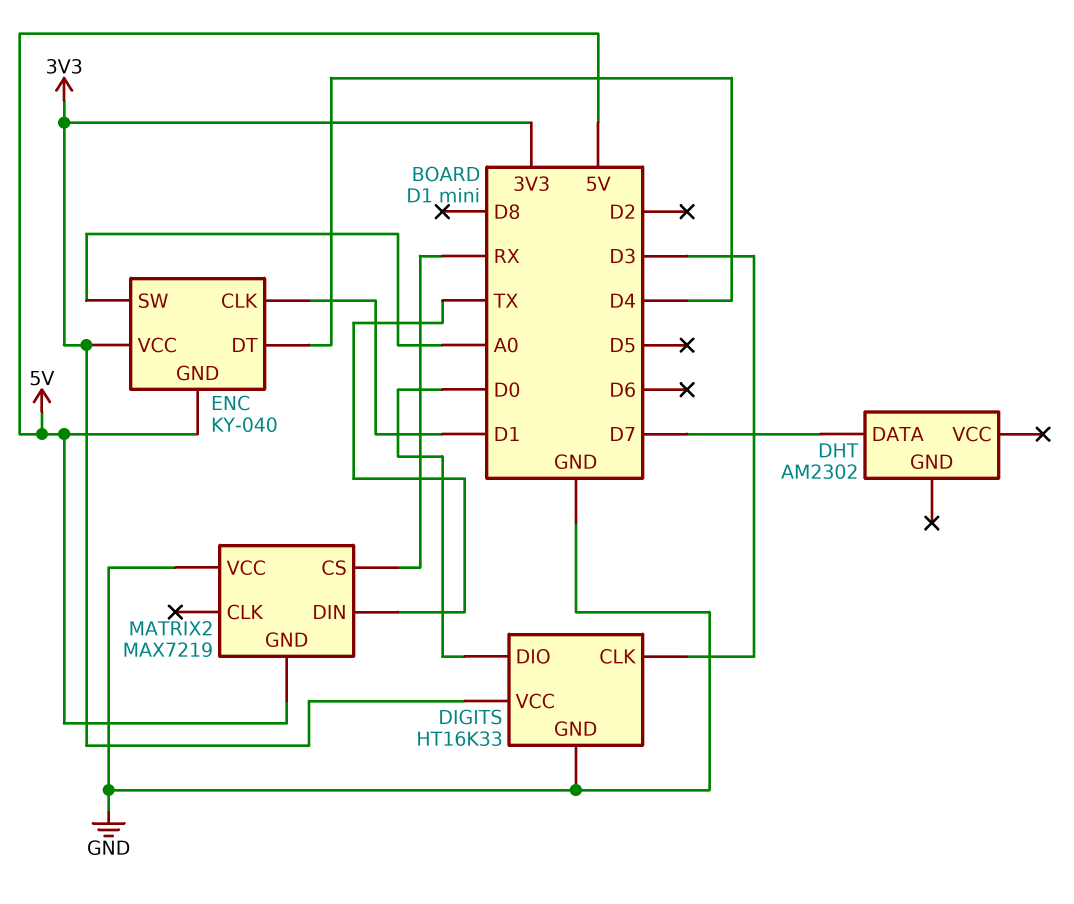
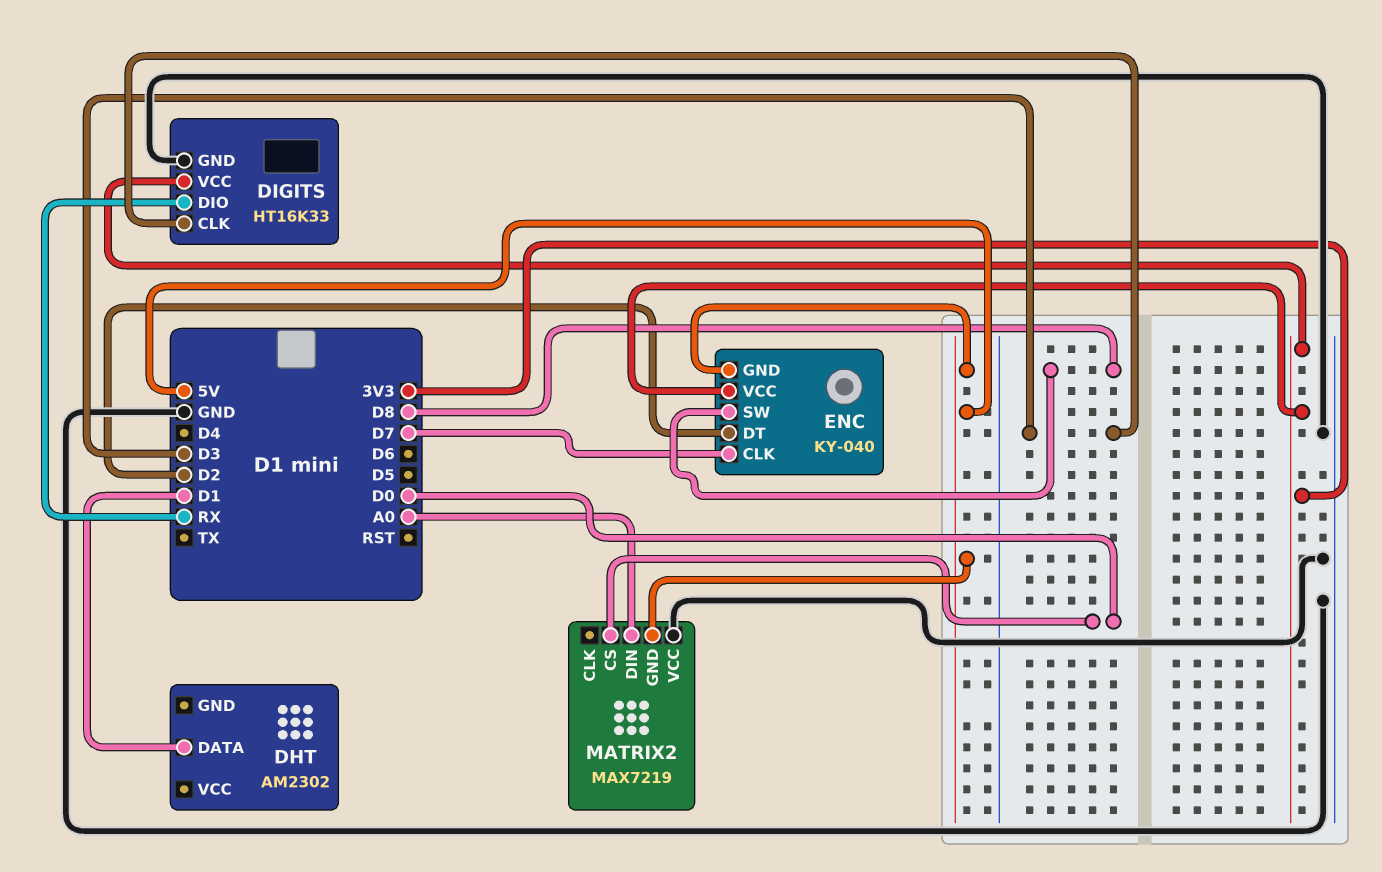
DHT pin DATA: D7 -> D1
DIGITS pin DIO: D0 -> RX
ENC pin CLK: D1 -> D7
ENC pin DT: D4 -> D2
ENC pin SW: A0 -> D8
MATRIX2 pin CS: RX -> D0
MATRIX2 pin DIN: TX -> A0

